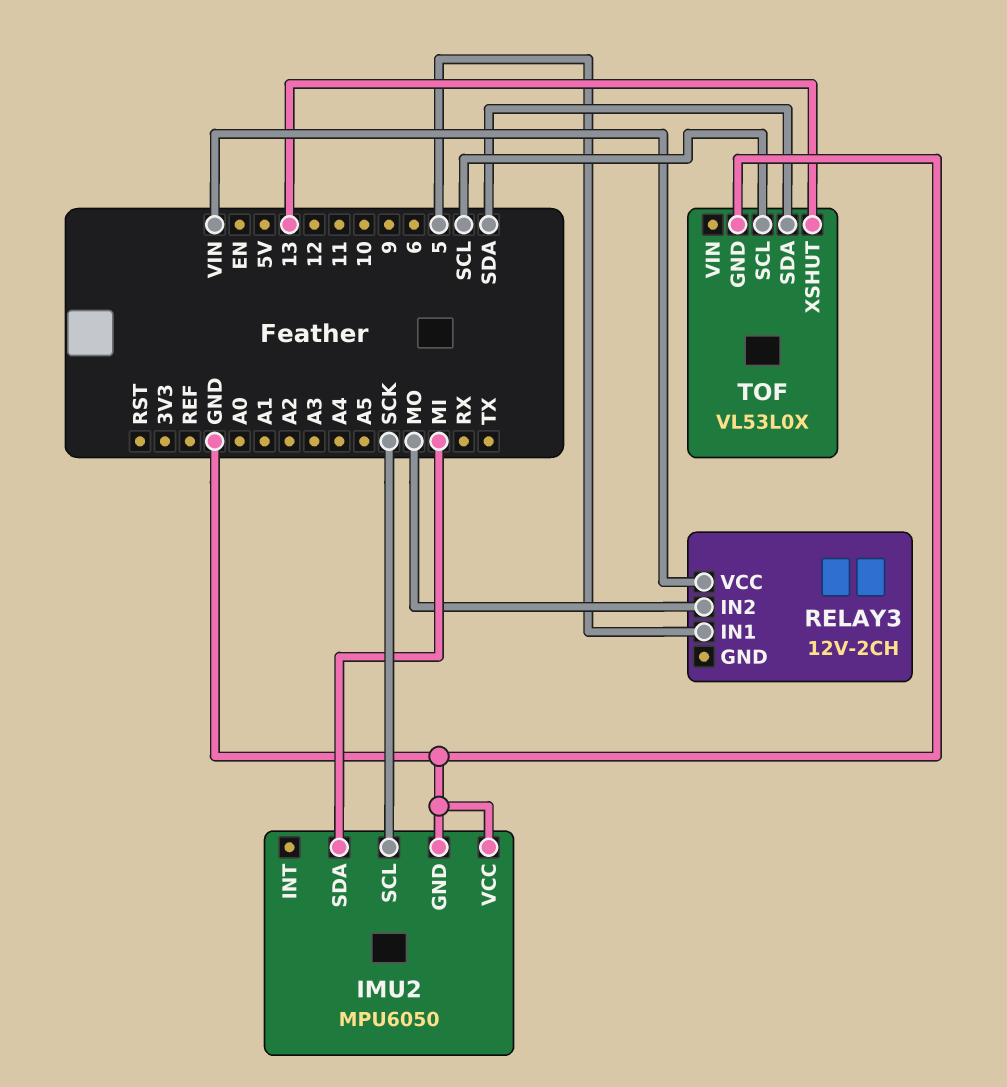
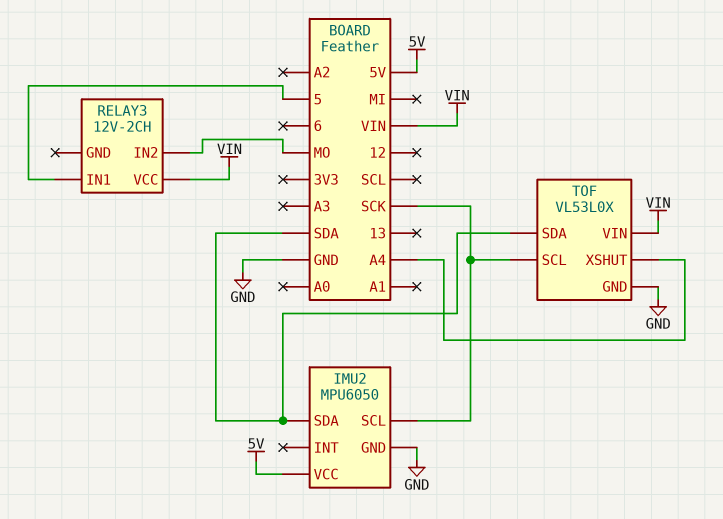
IMU2 pin SDA: MI -> SDA
IMU2 pin VCC: GND -> 5V
TOF pin SCL: SCL -> SCK
TOF pin VIN: none -> VIN
TOF pin XSHUT: 13 -> A4

